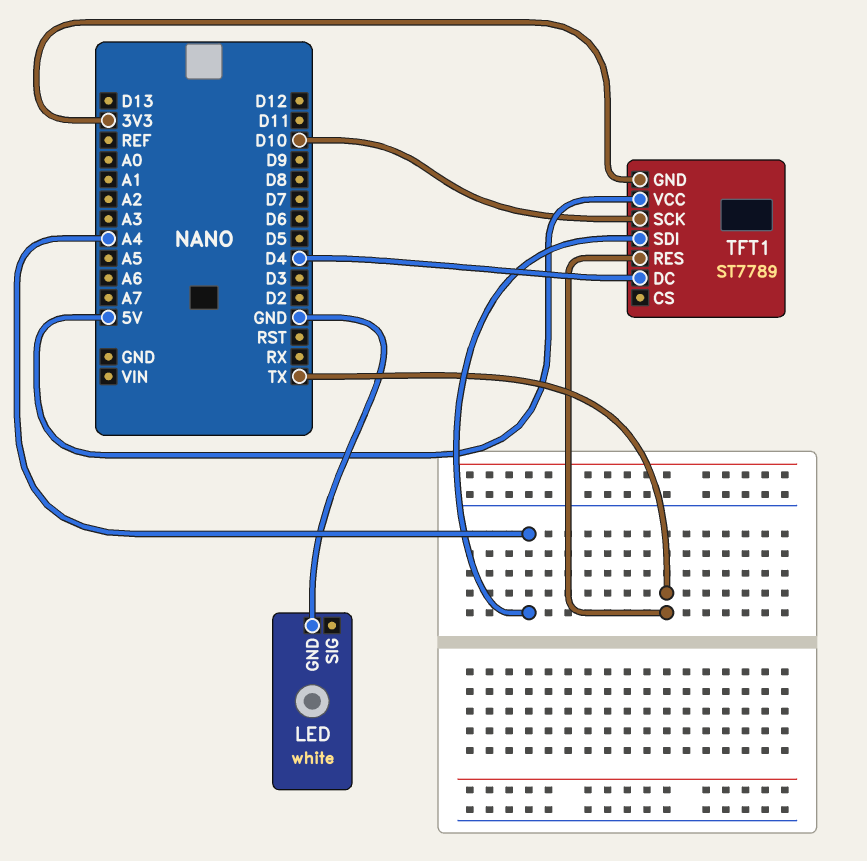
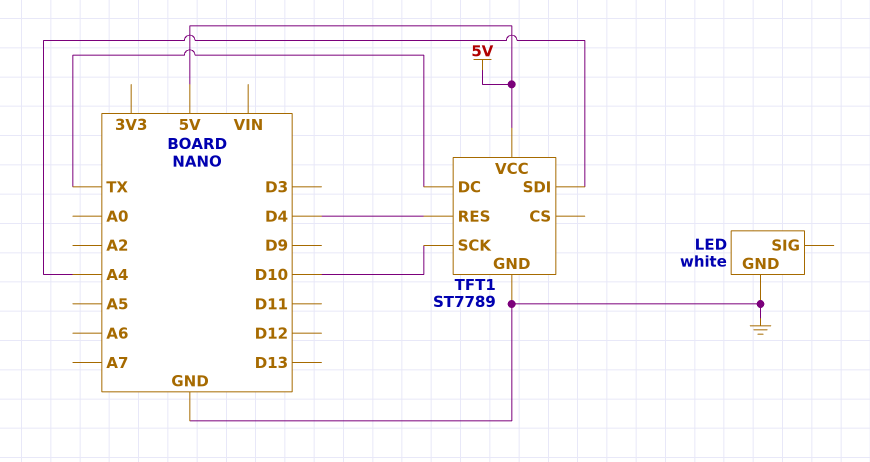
TFT1 pin DC: D4 -> TX
TFT1 pin GND: 3V3 -> GND
TFT1 pin RES: TX -> D4

